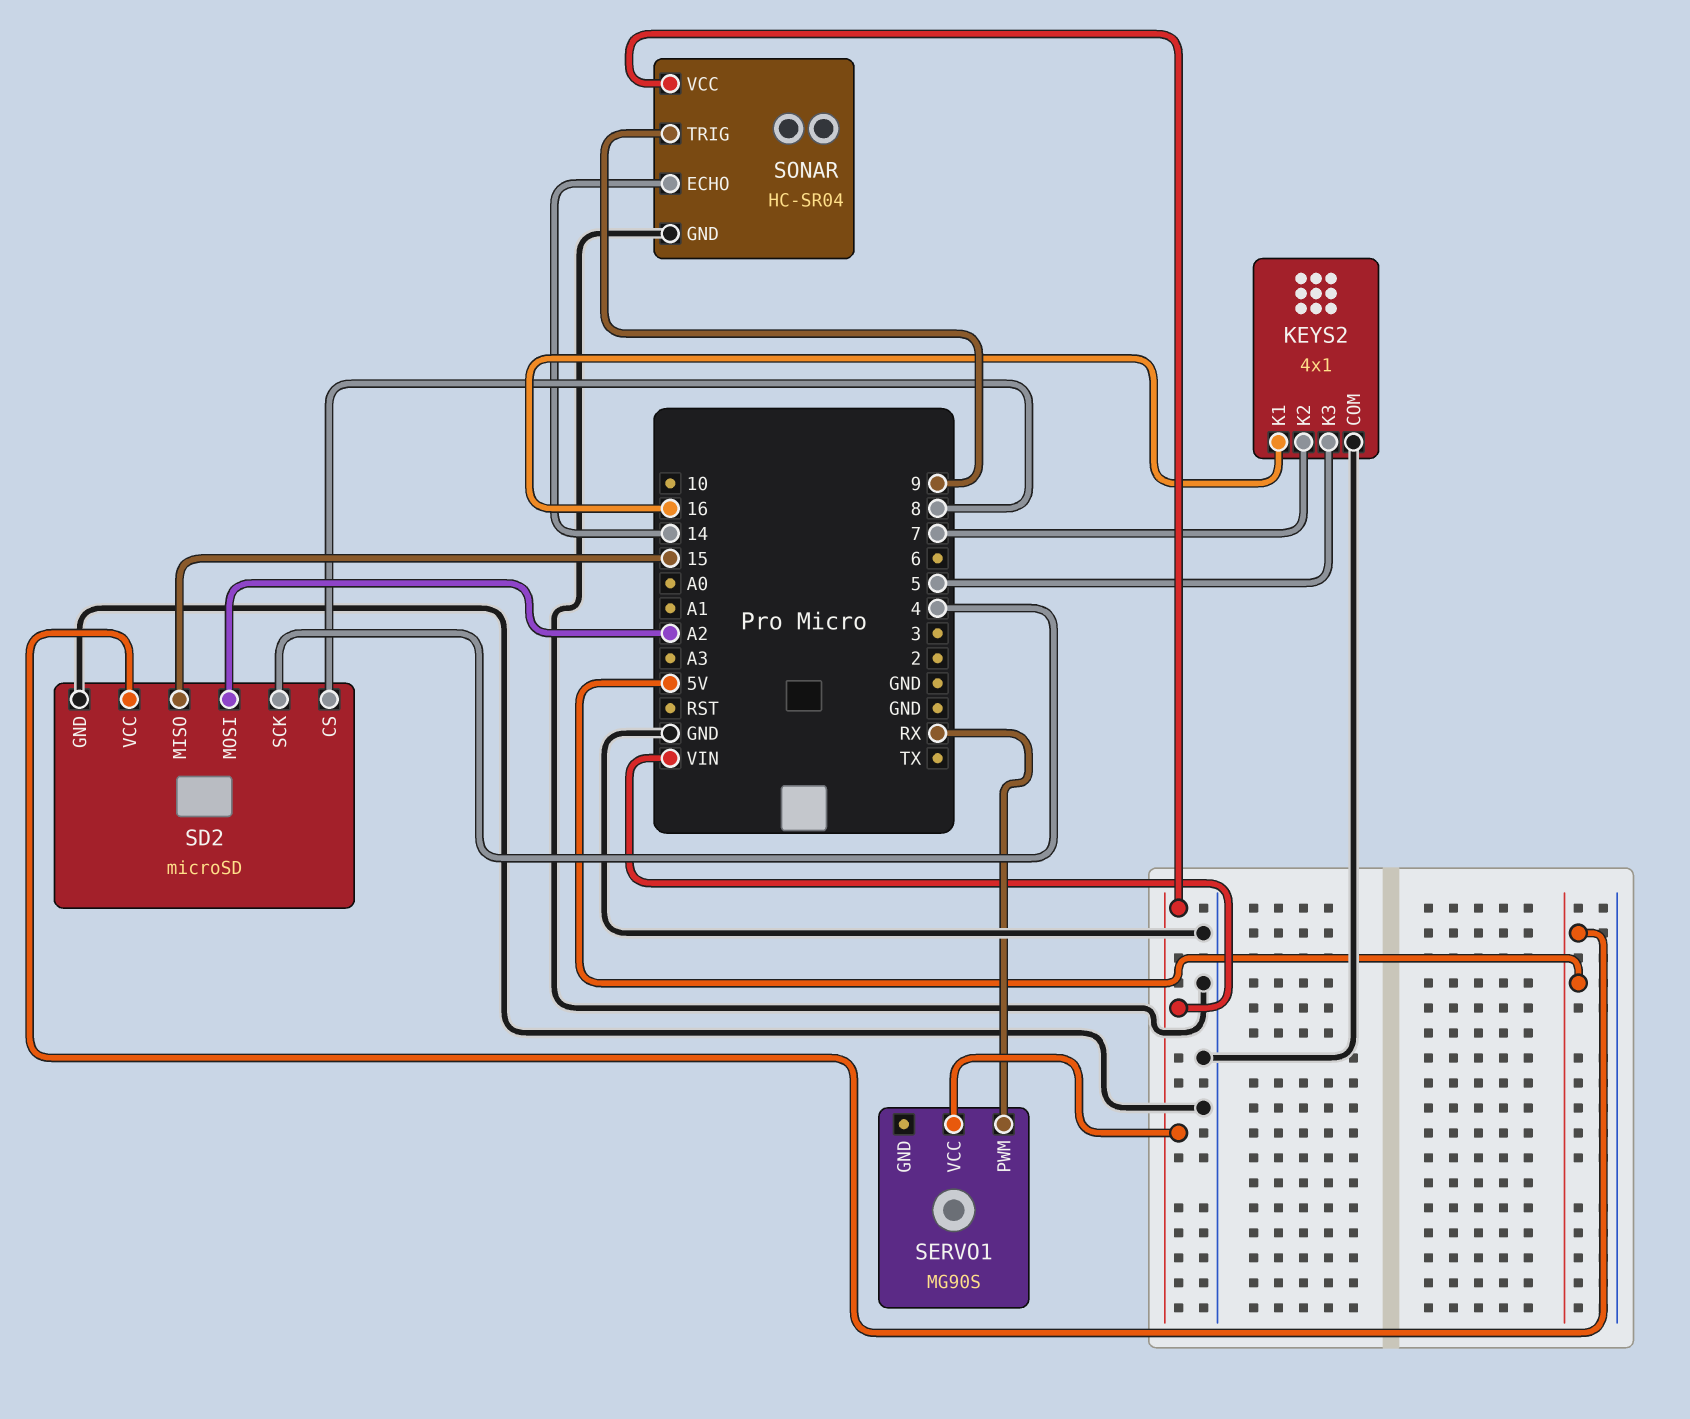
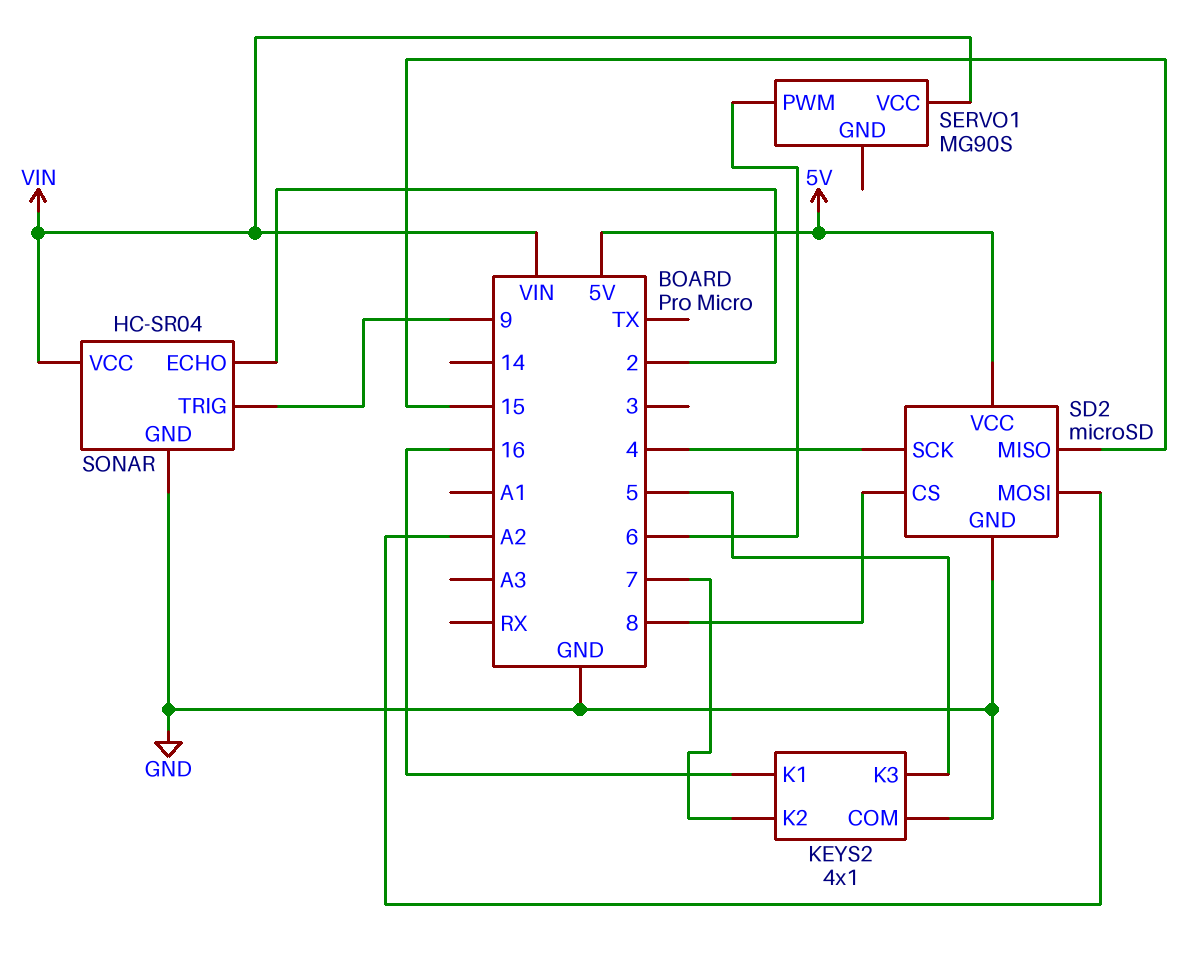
SERVO1 pin PWM: RX -> 6
SONAR pin ECHO: 14 -> 2

